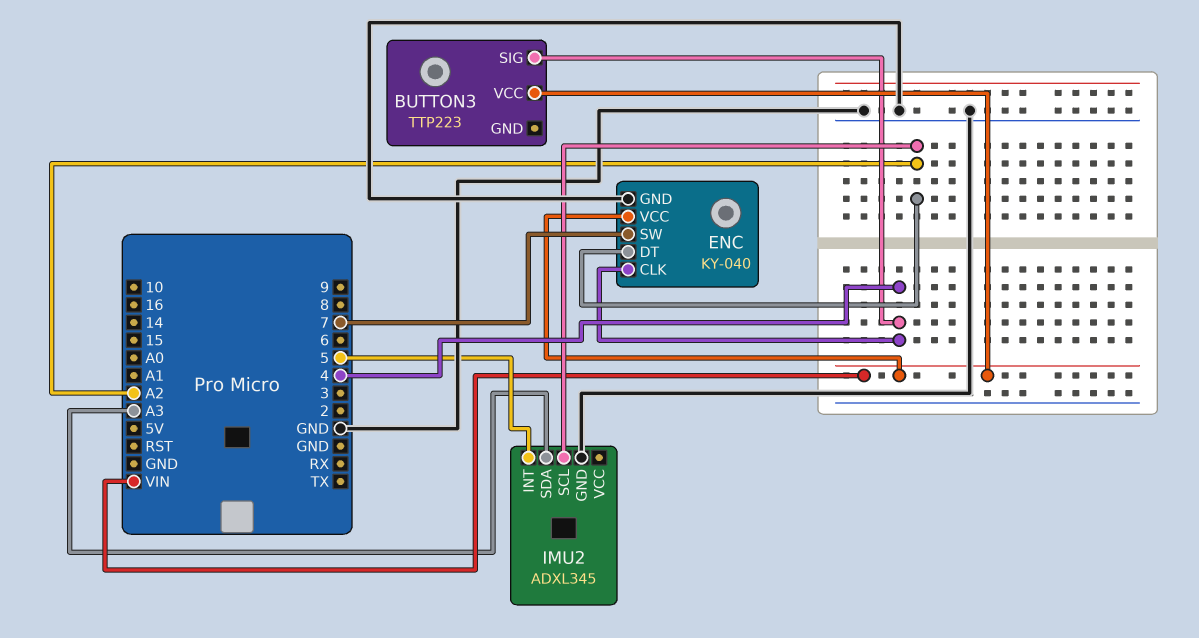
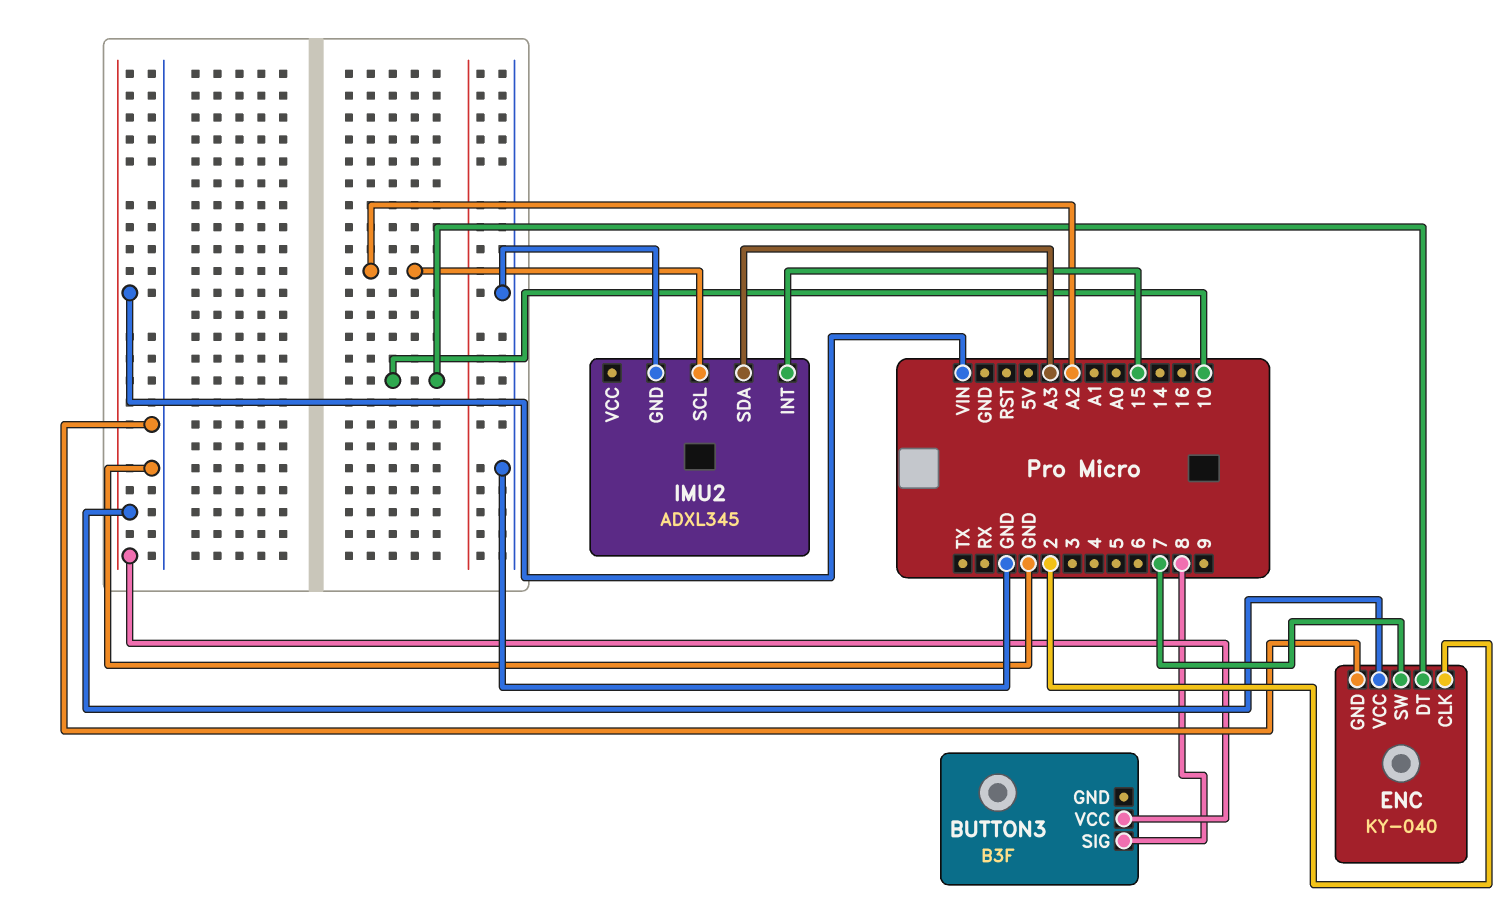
BUTTON3: TTP223 -> B3F
BUTTON3 pin SIG: 4 -> 8
ENC pin CLK: 4 -> 2
ENC pin DT: A2 -> 10
IMU2 pin INT: 5 -> 15

